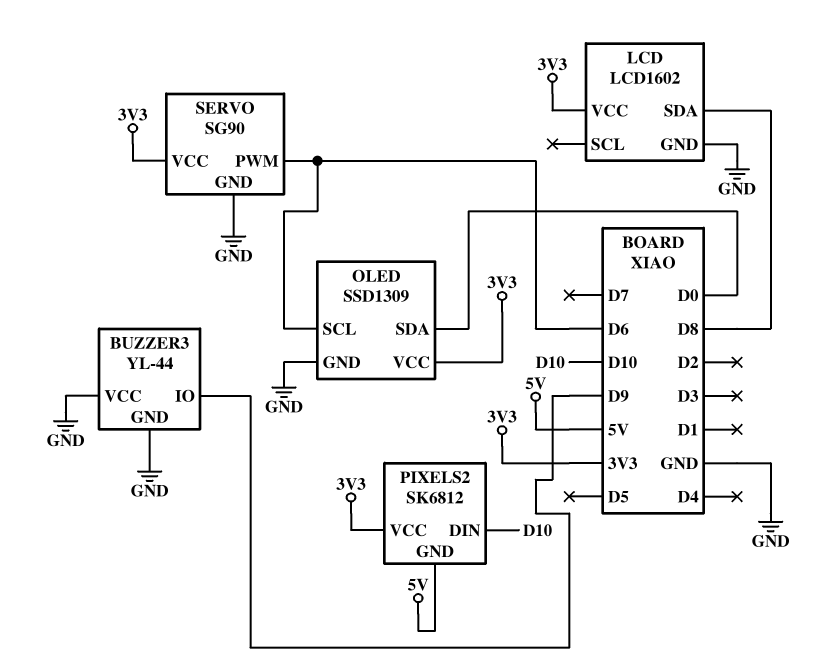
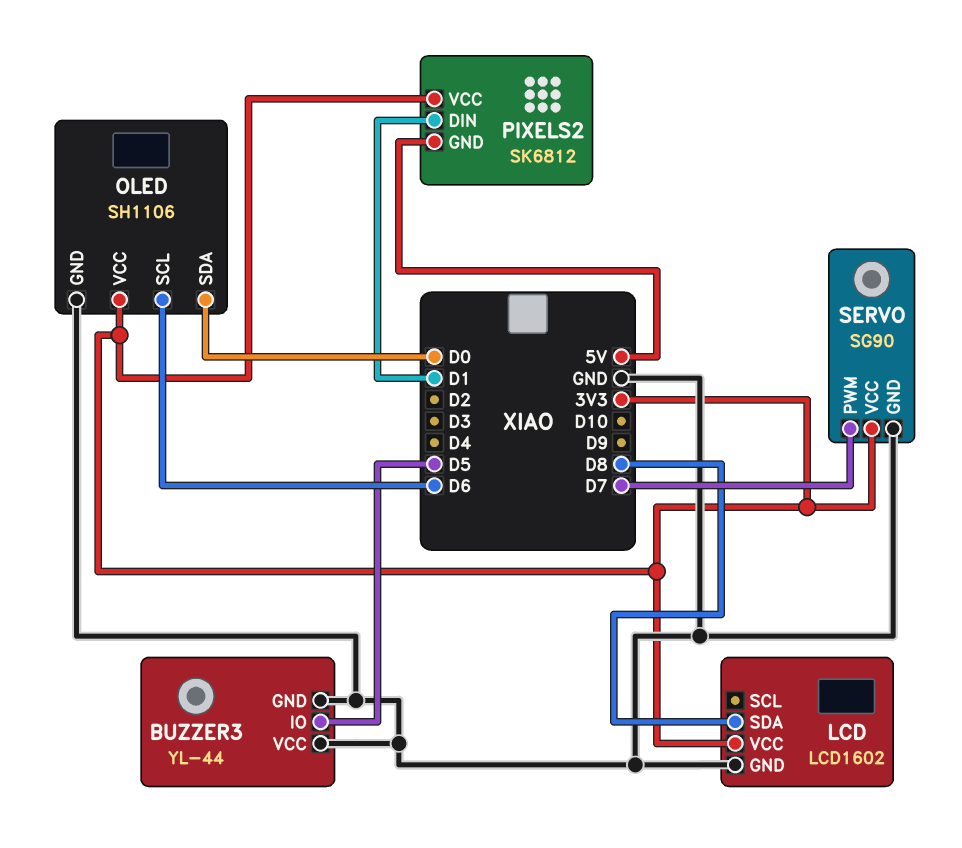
BUZZER3 pin IO: D9 -> D5
OLED: SSD1309 -> SH1106
PIXELS2 pin DIN: D10 -> D1
SERVO pin PWM: D6 -> D7

